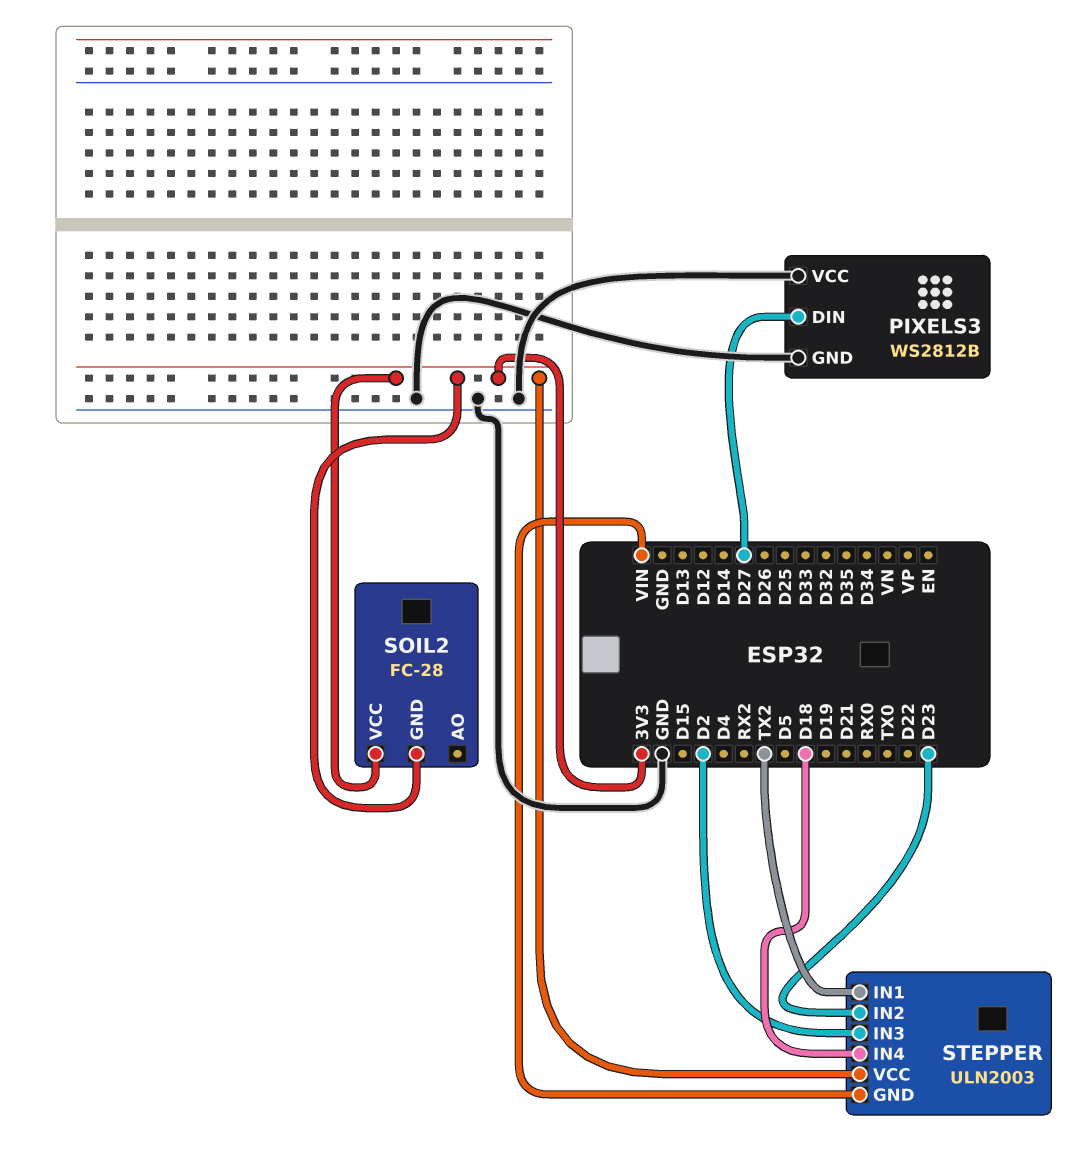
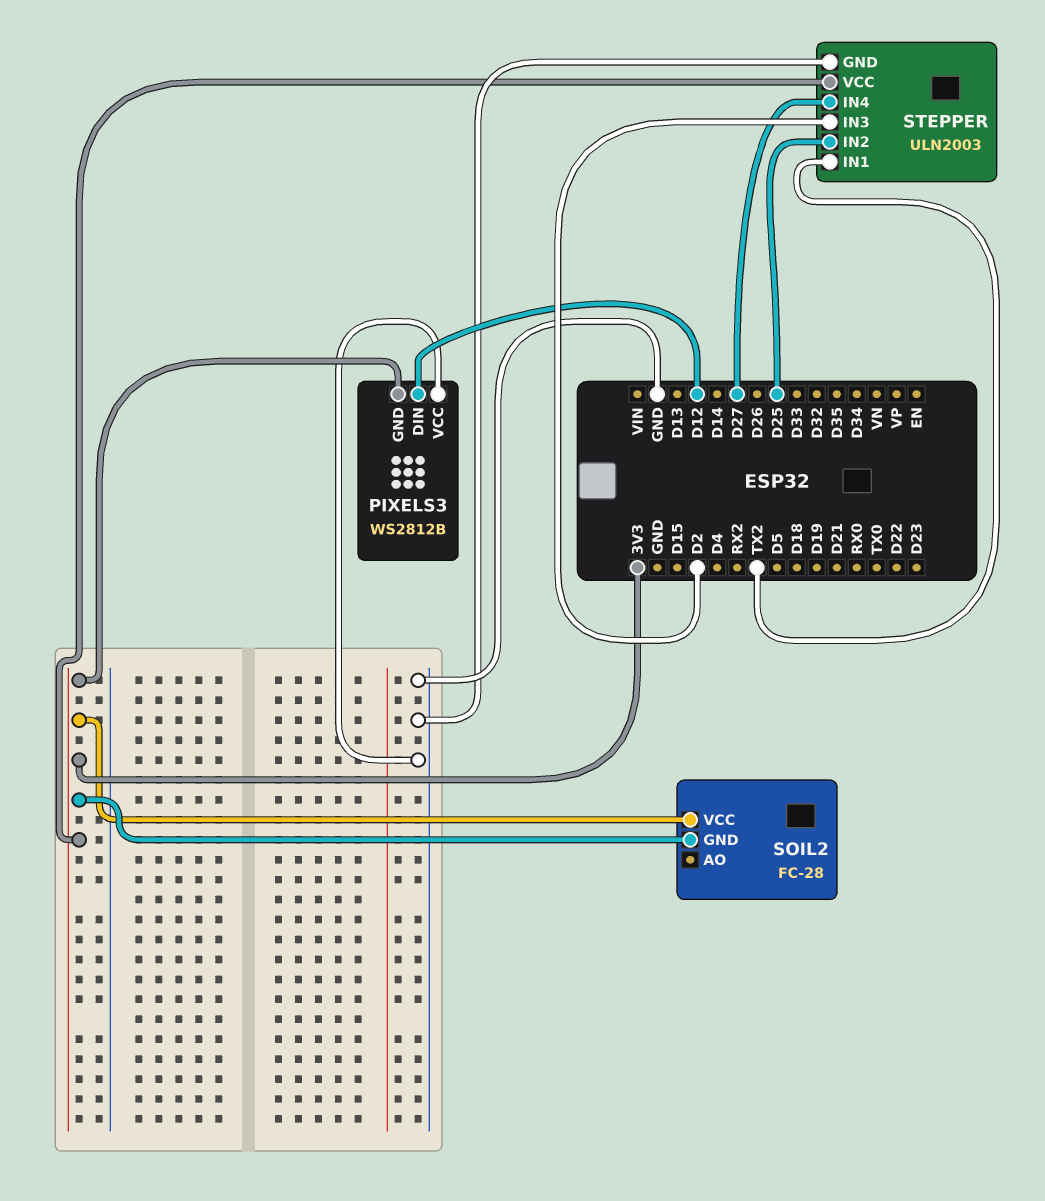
PIXELS3 pin DIN: D27 -> D12
PIXELS3 pin GND: GND -> 3V3
STEPPER pin GND: VIN -> GND
STEPPER pin IN2: D23 -> D25
STEPPER pin IN4: D18 -> D27

